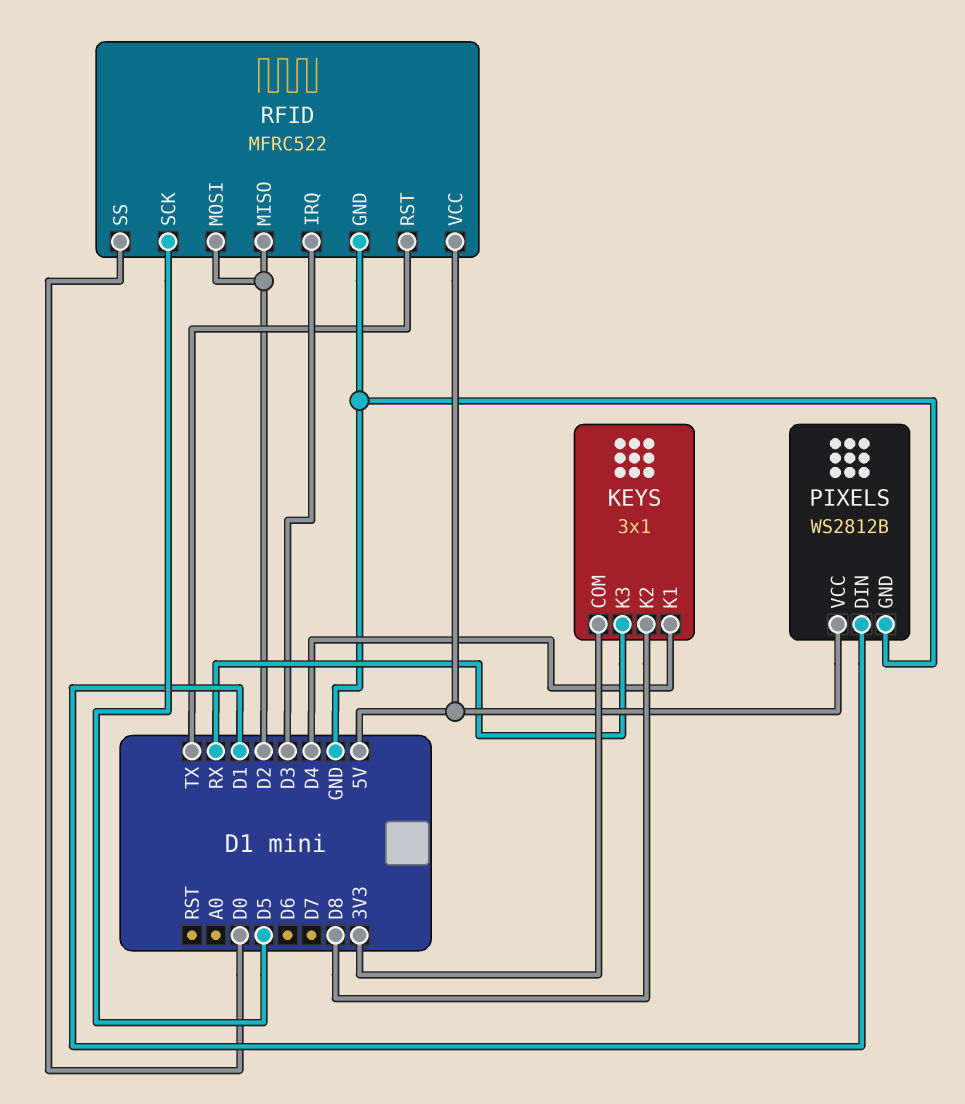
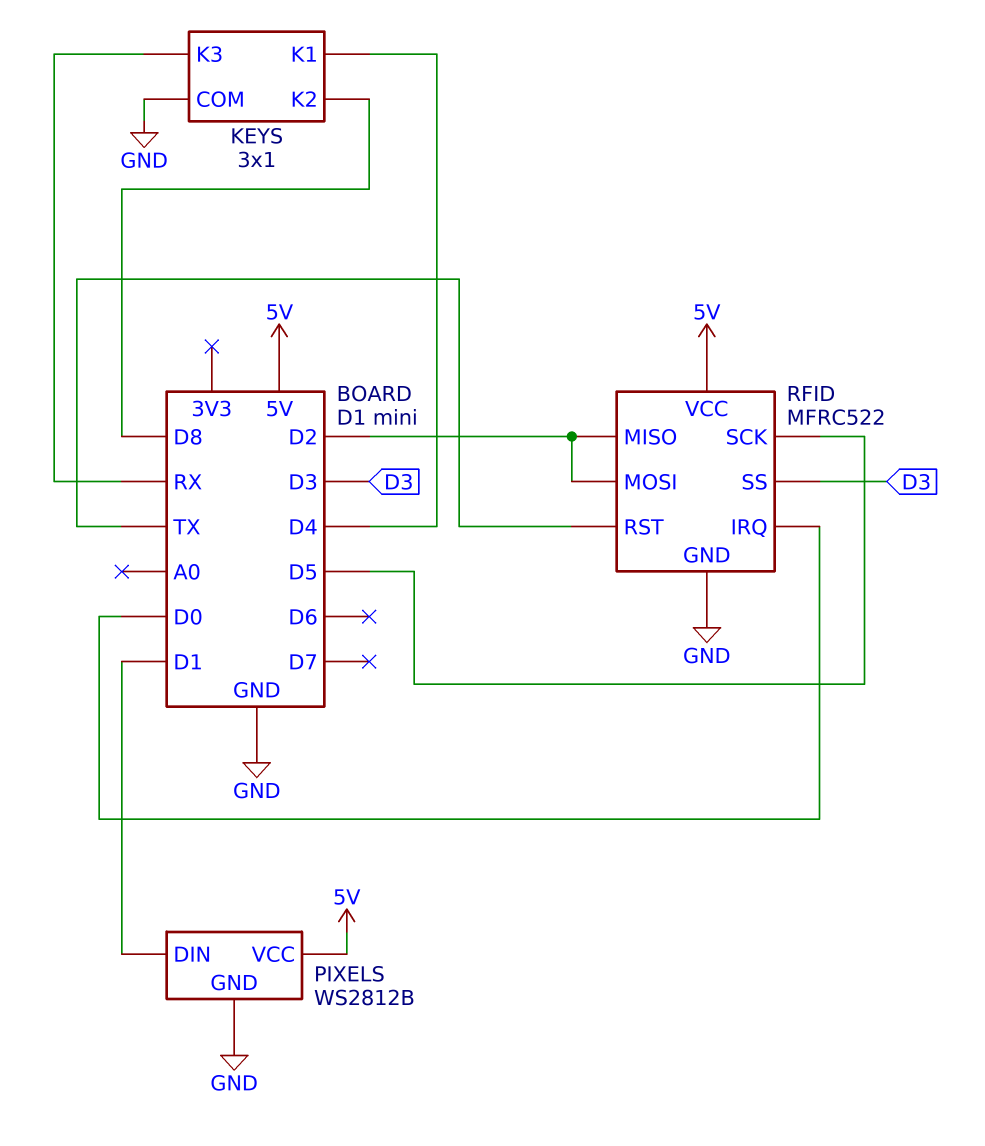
KEYS pin COM: 3V3 -> GND
RFID pin IRQ: D3 -> D0
RFID pin SS: D0 -> D3

